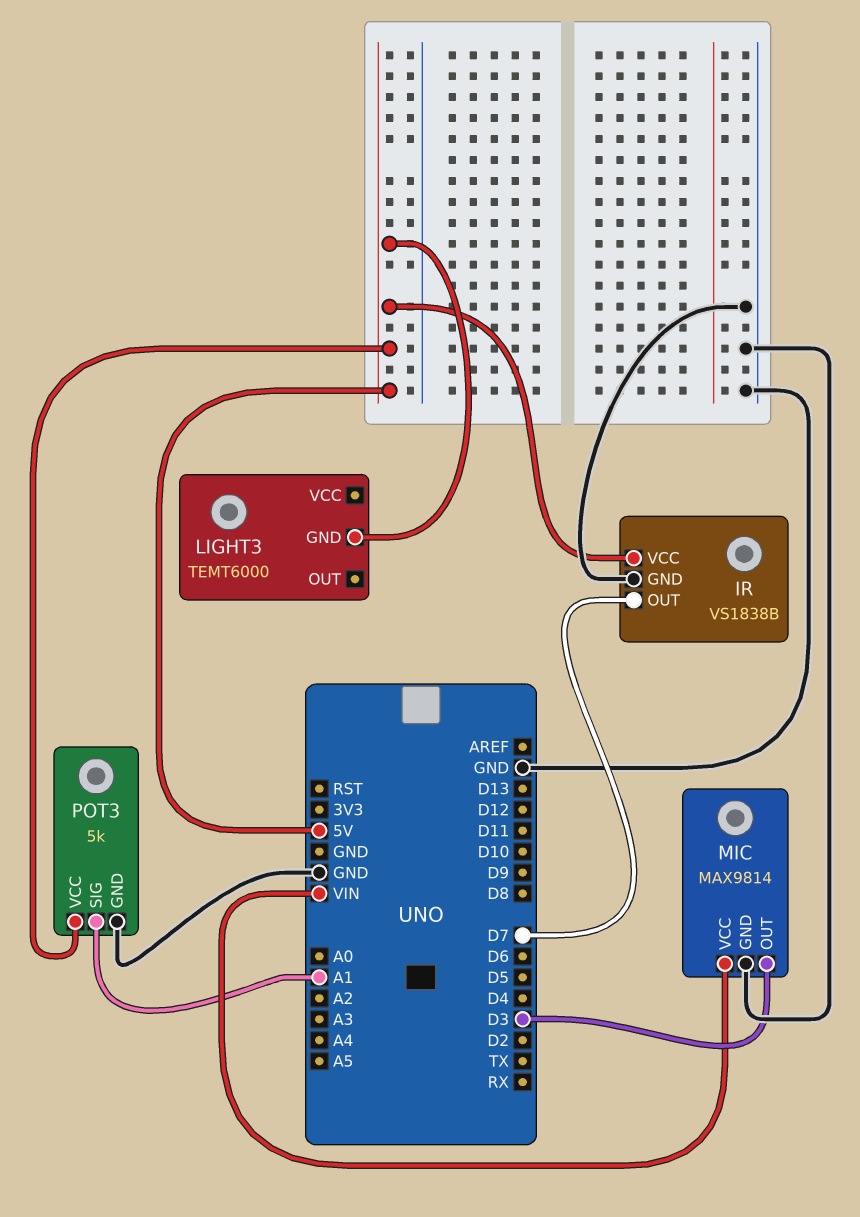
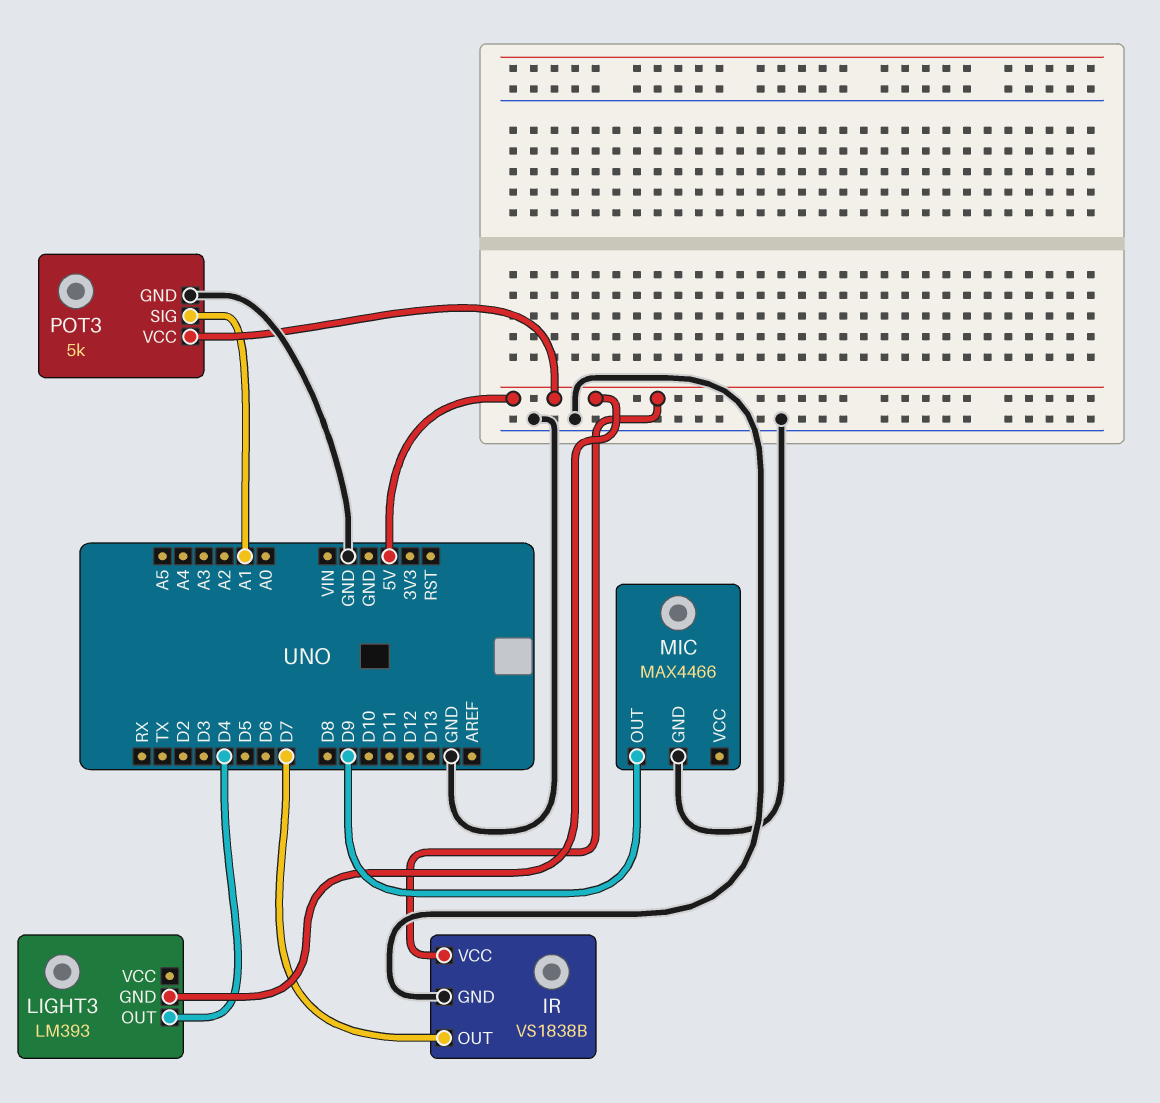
LIGHT3: TEMT6000 -> LM393
LIGHT3 pin OUT: none -> D4
MIC: MAX9814 -> MAX4466
MIC pin OUT: D3 -> D9
MIC pin VCC: VIN -> none

